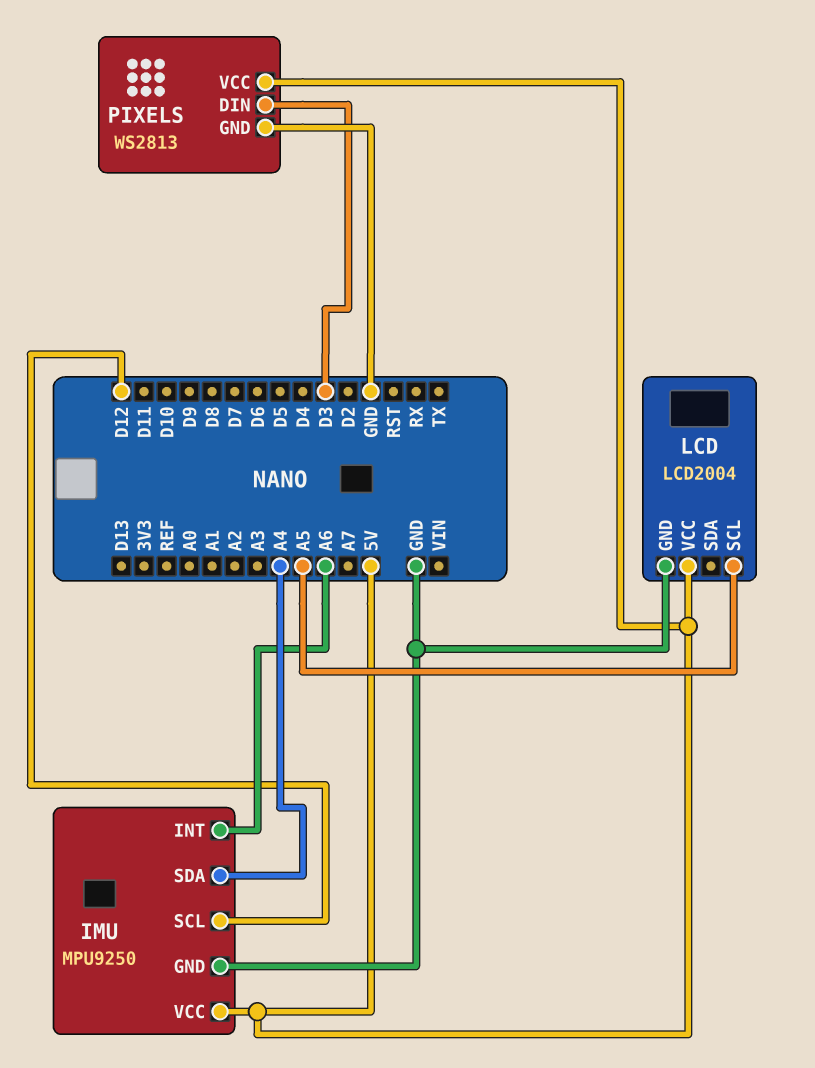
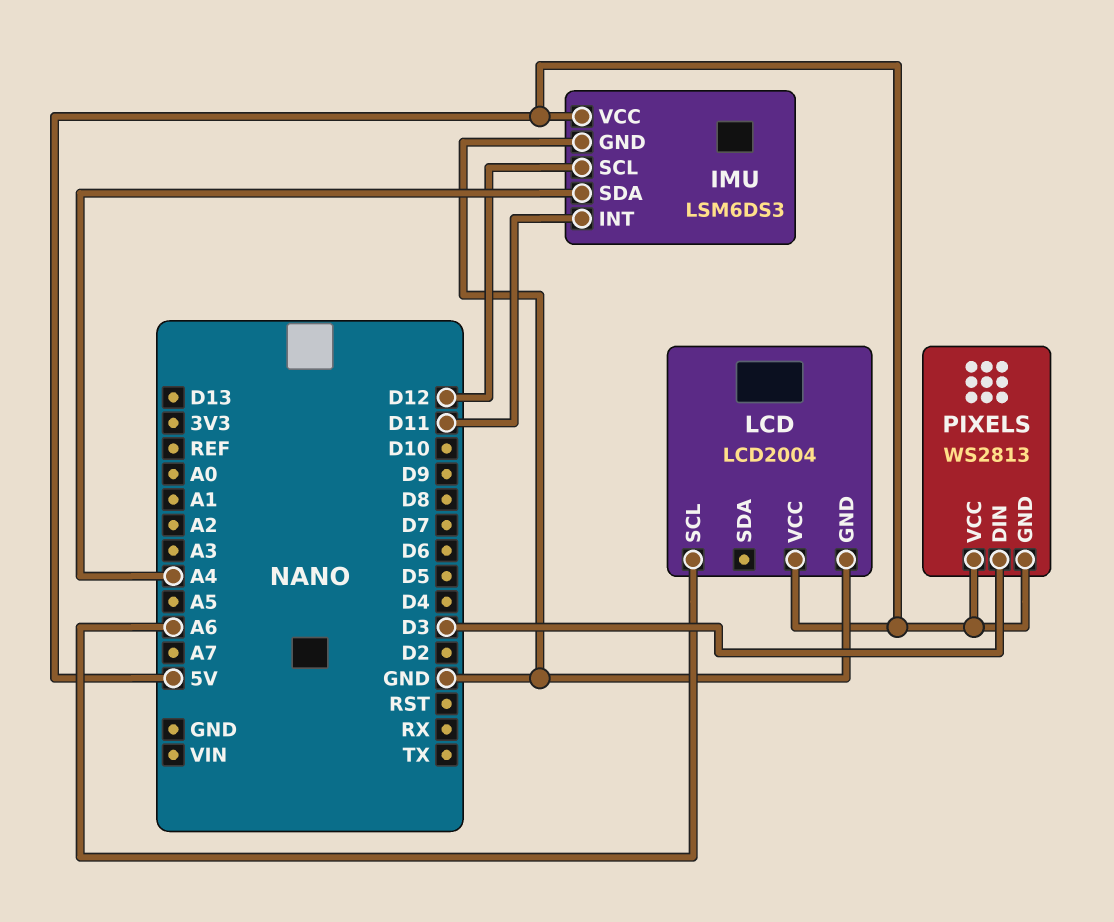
IMU: MPU9250 -> LSM6DS3
IMU pin INT: A6 -> D11
LCD pin SCL: A5 -> A6
PIXELS pin GND: GND -> 5V

